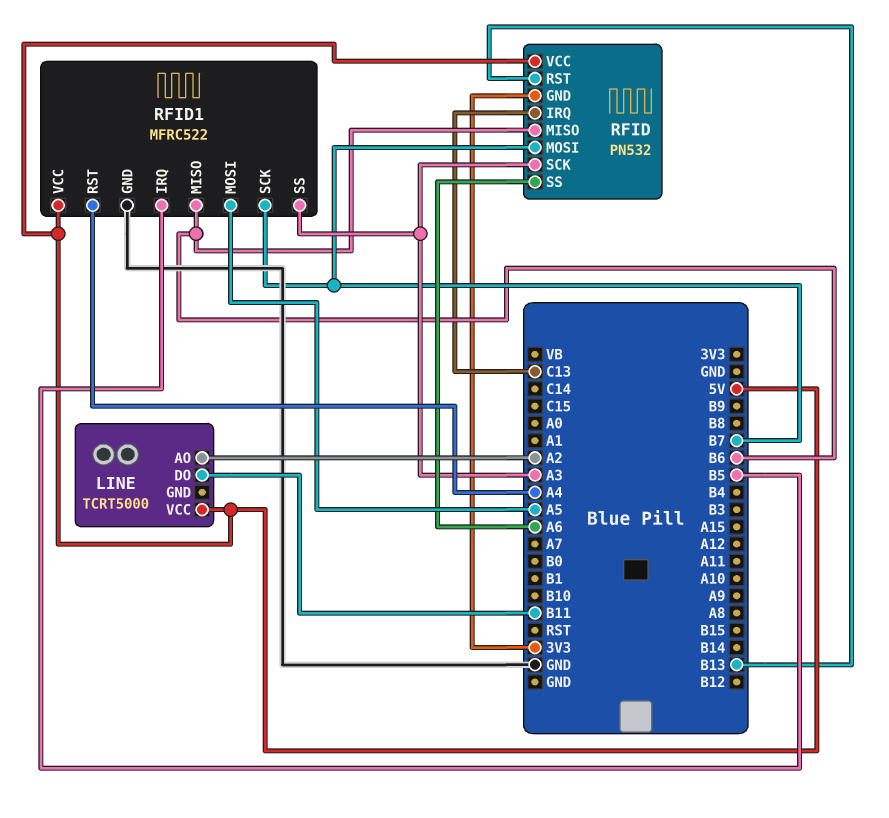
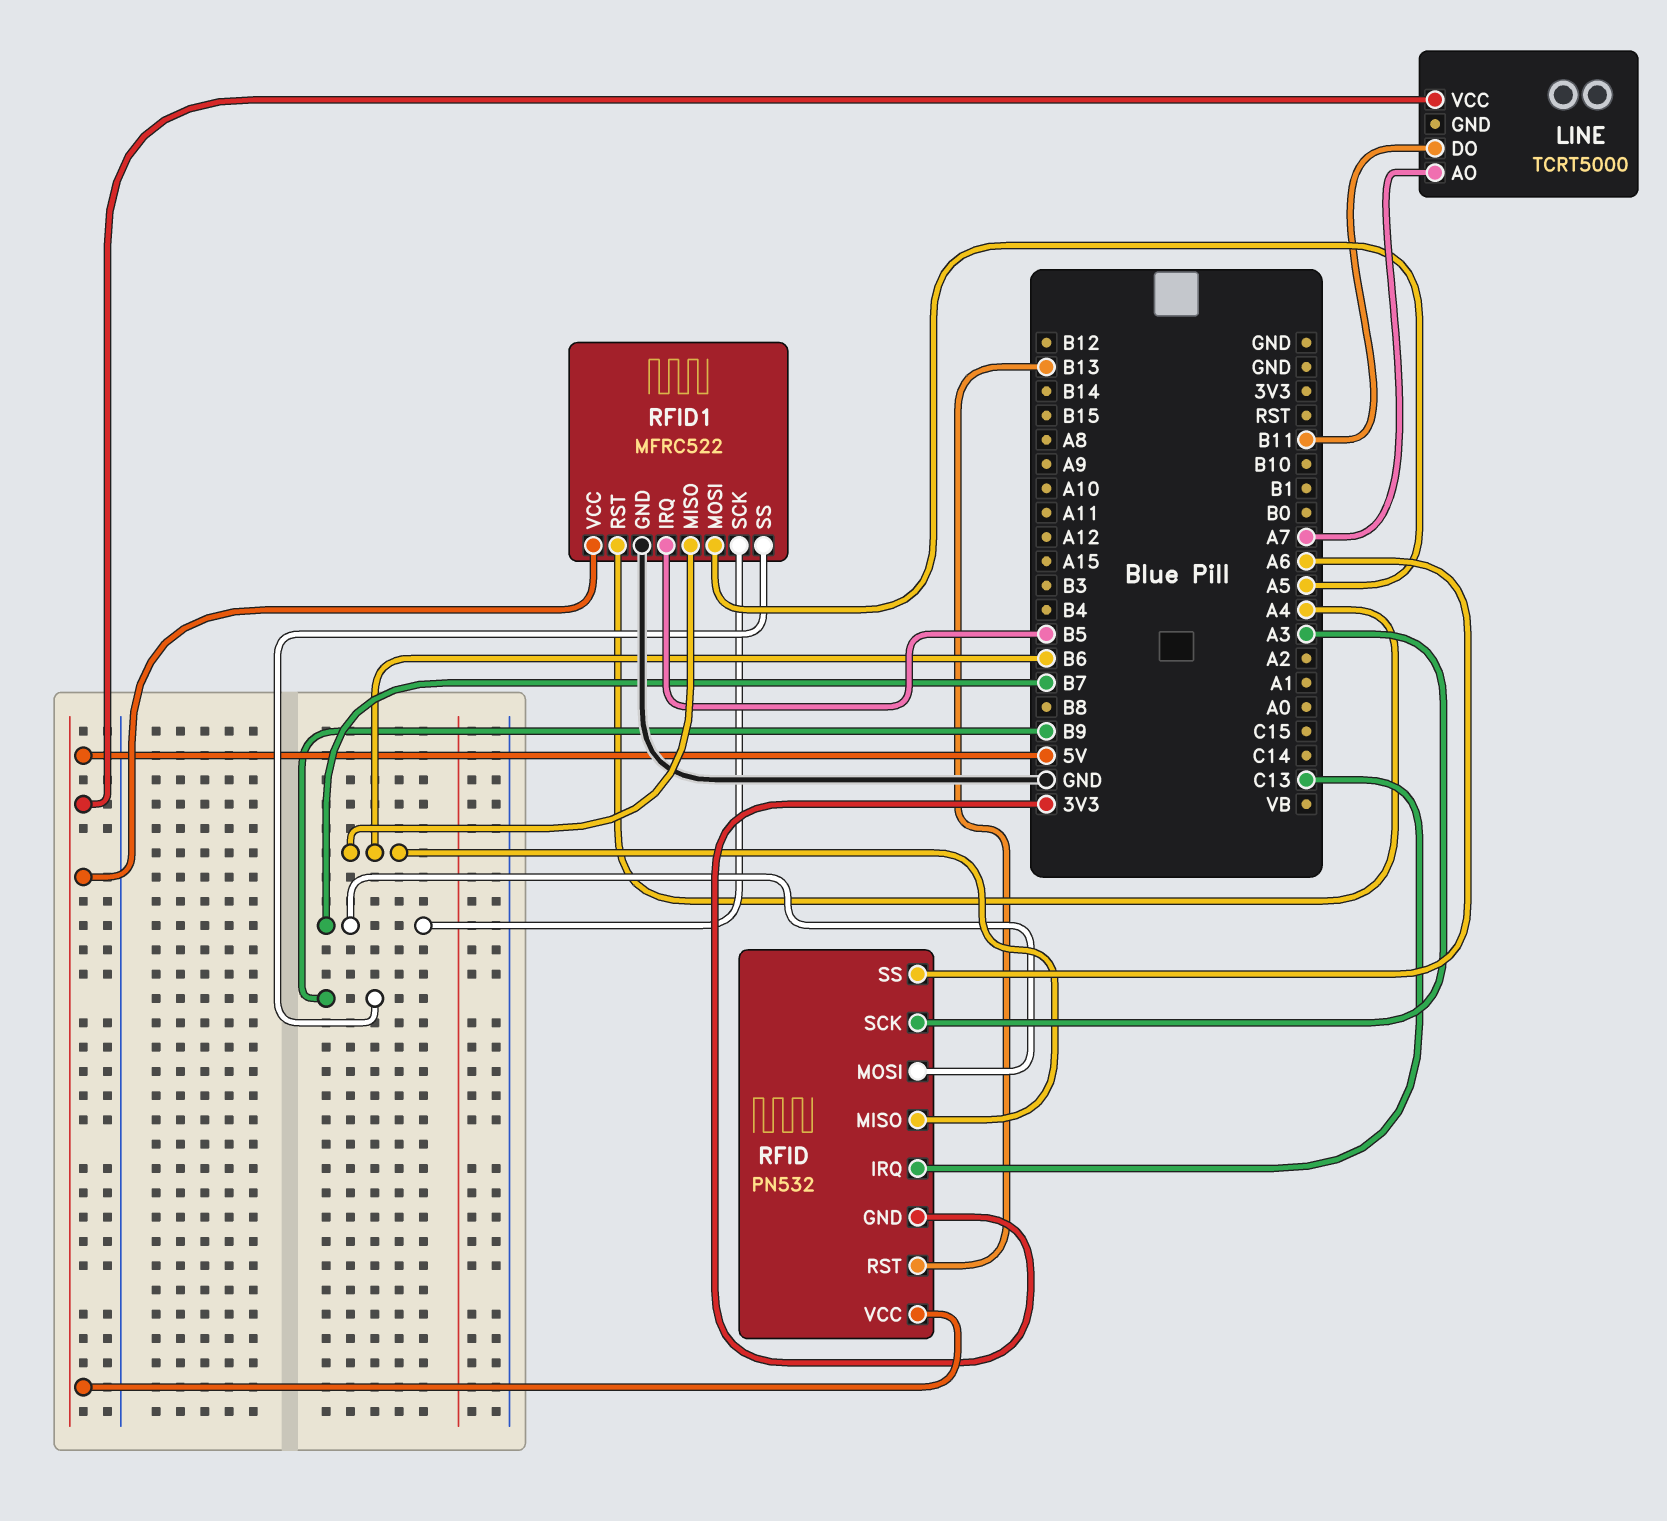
LINE pin AO: A2 -> A7
RFID1 pin SS: A3 -> B9

